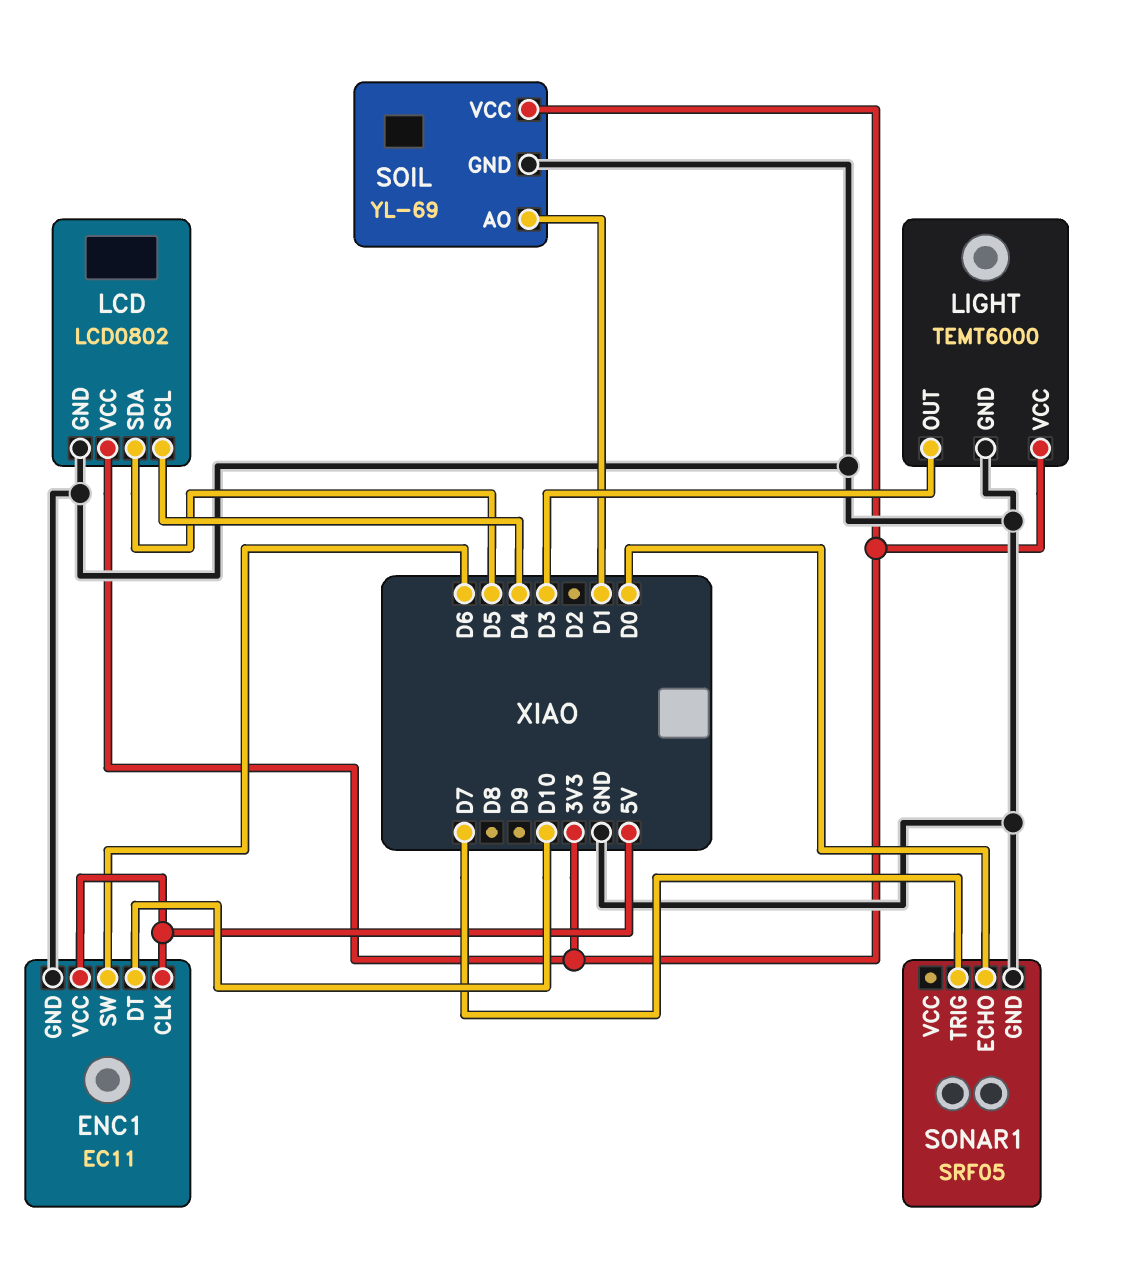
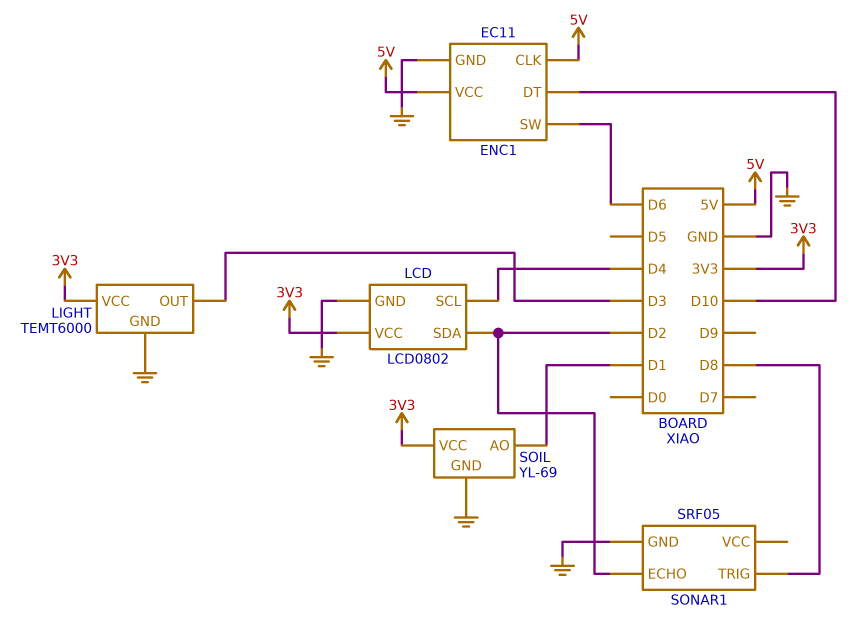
LCD pin SDA: D5 -> D2
SONAR1 pin ECHO: D0 -> D2
SONAR1 pin TRIG: D7 -> D8

